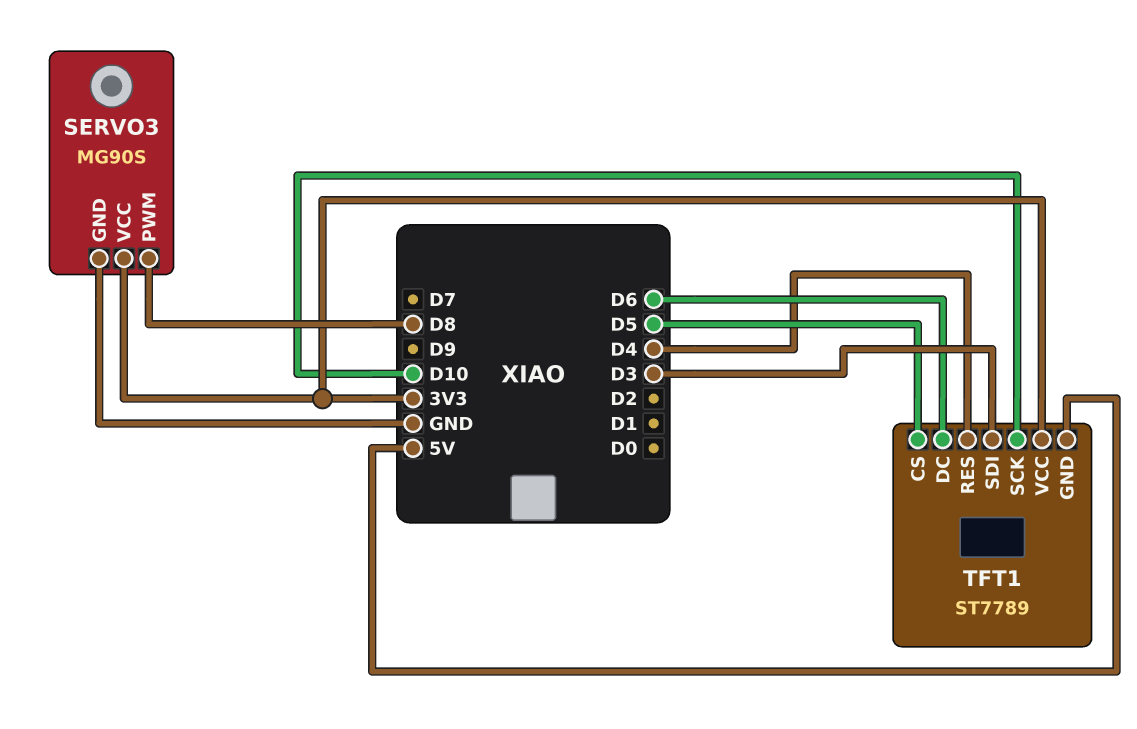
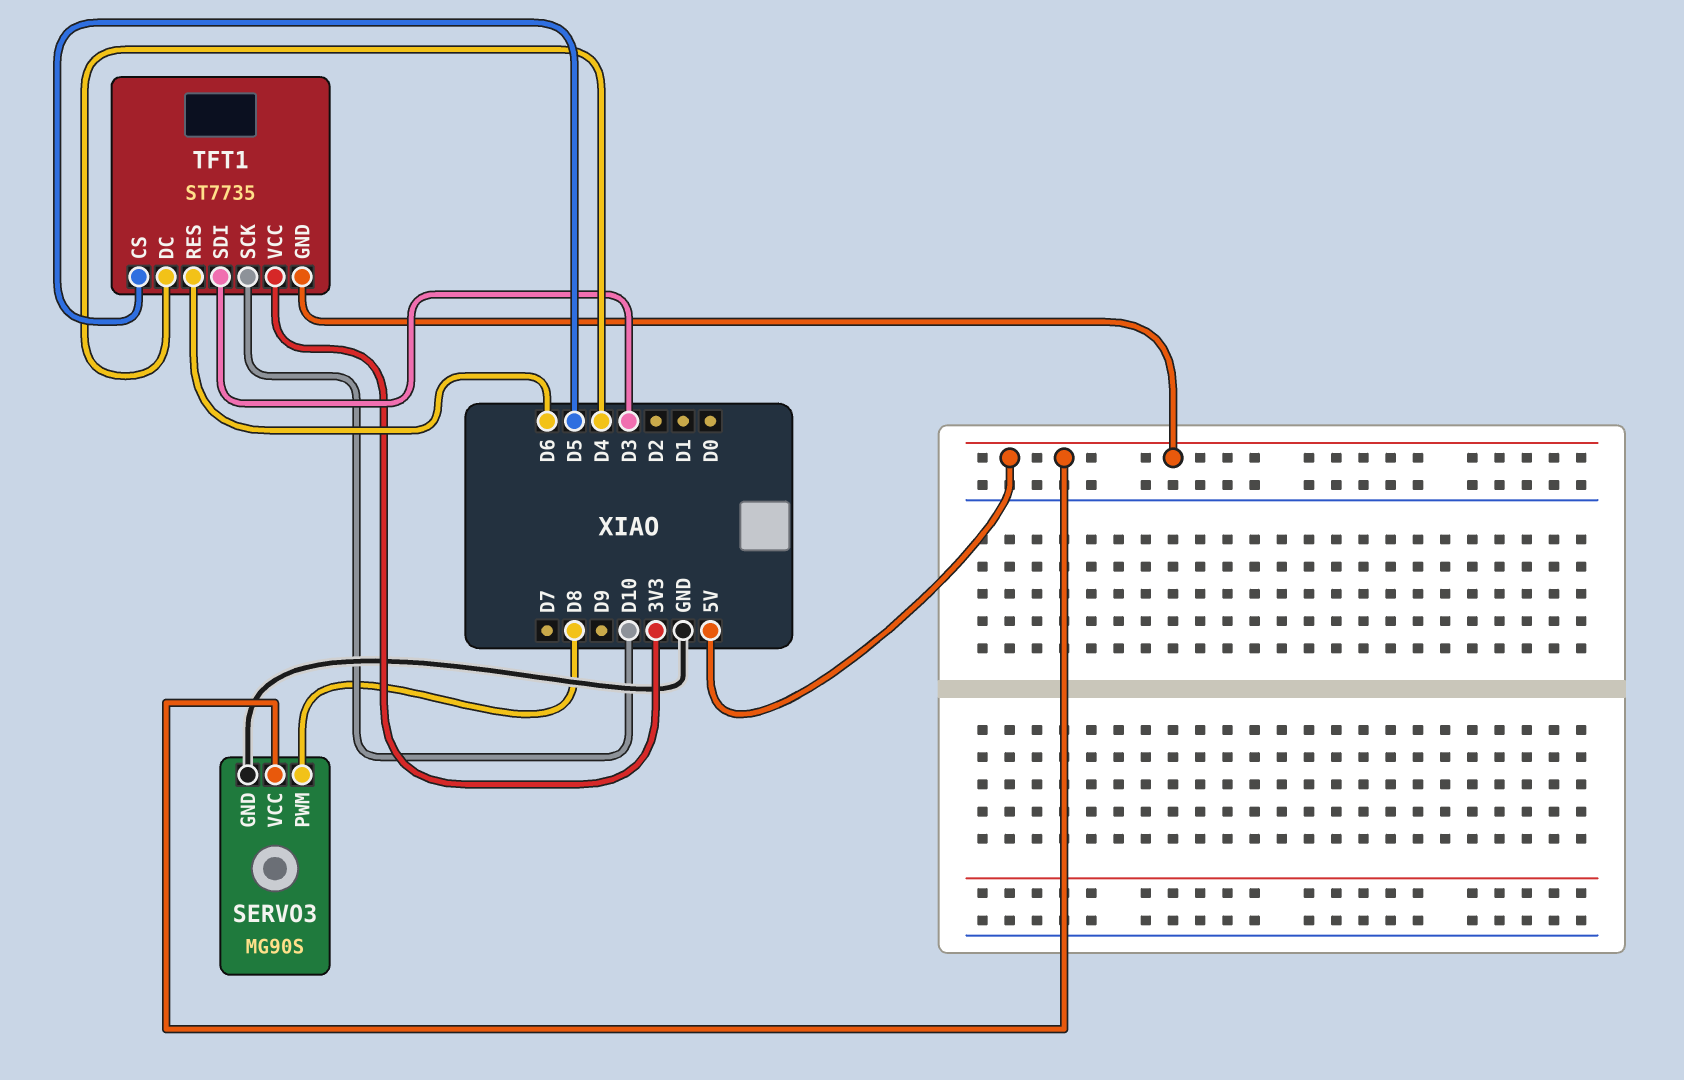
SERVO3 pin VCC: 3V3 -> 5V
TFT1: ST7789 -> ST7735
TFT1 pin DC: D6 -> D4
TFT1 pin RES: D4 -> D6

